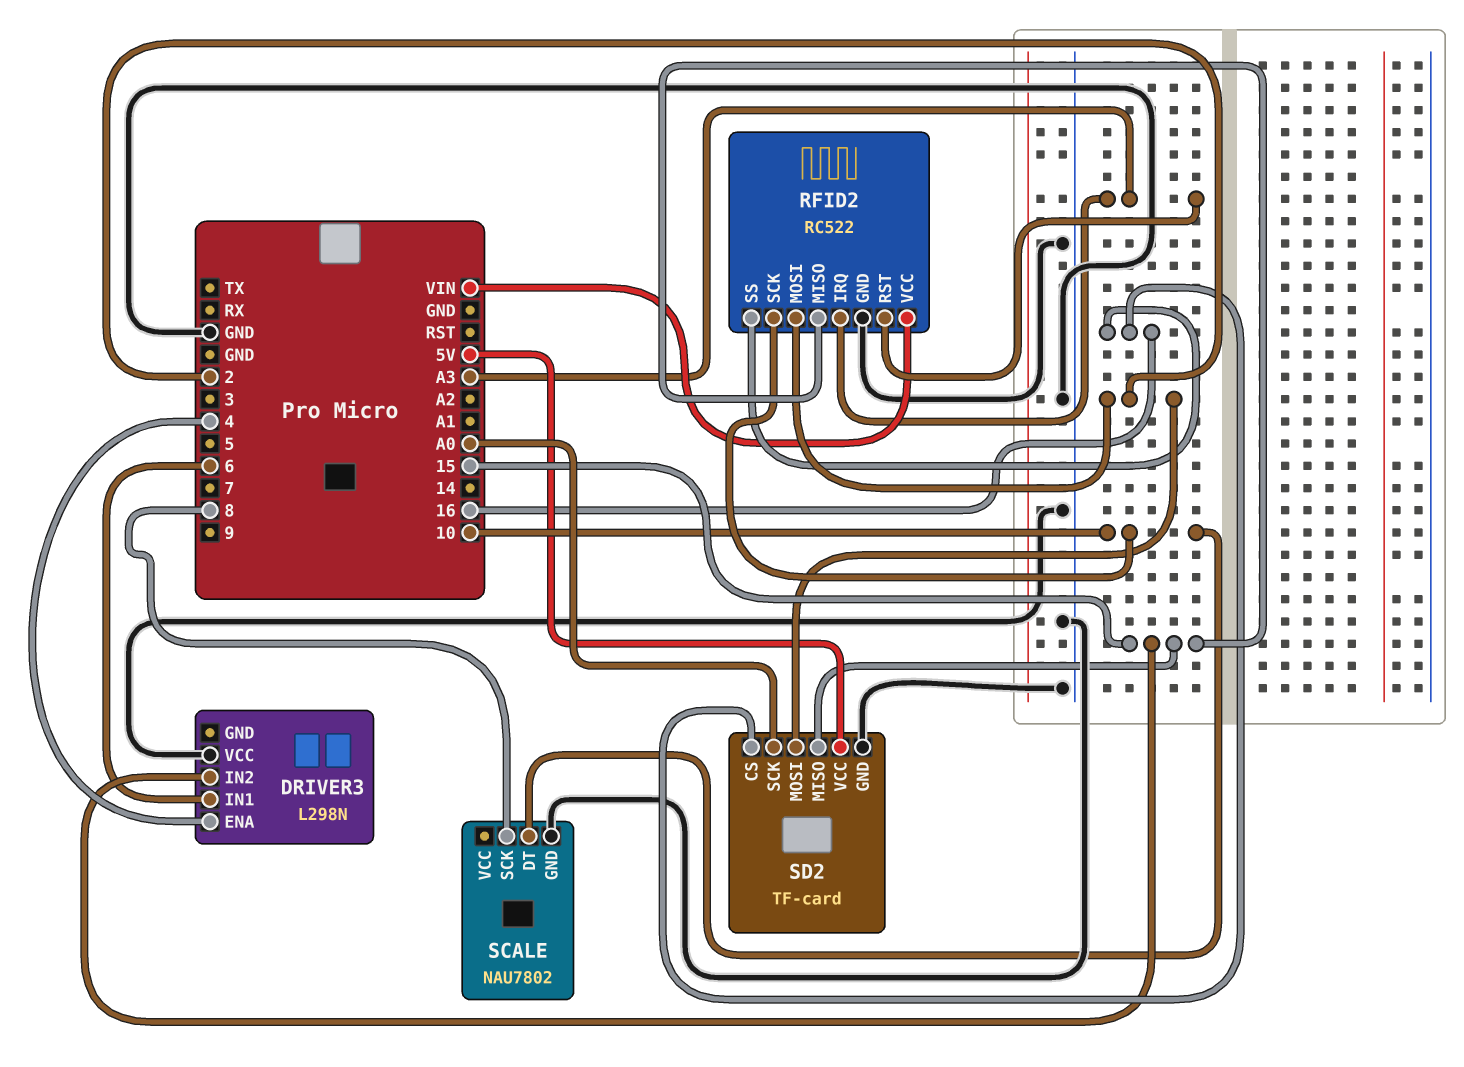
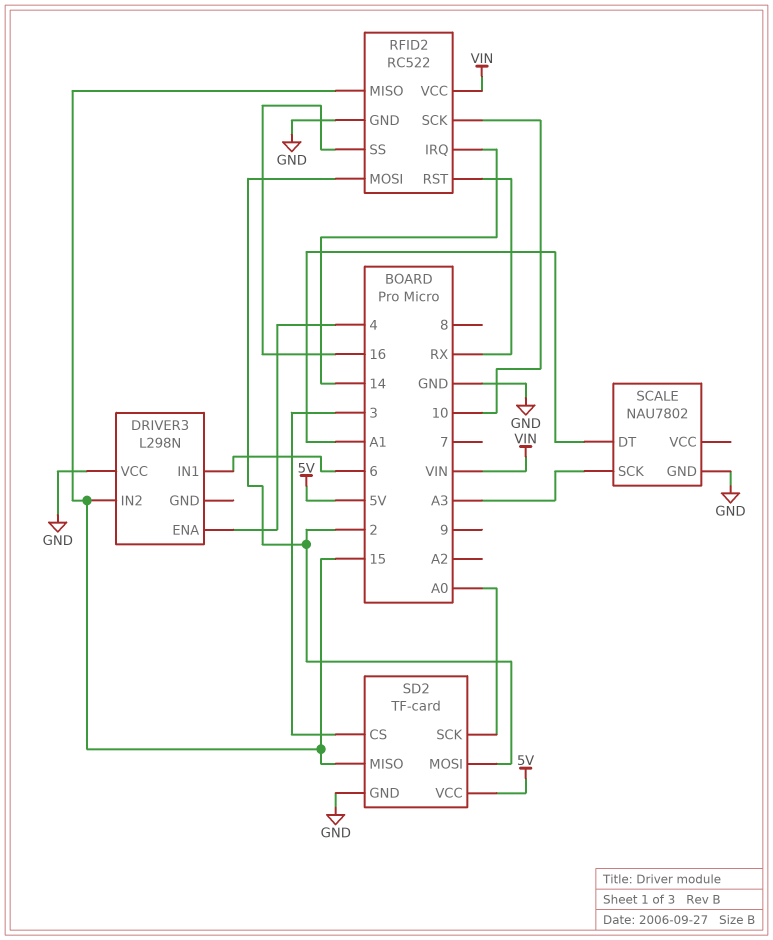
RFID2 pin IRQ: A3 -> 14
RFID2 pin RST: A3 -> RX
SCALE pin DT: 10 -> A1
SCALE pin SCK: 8 -> A3
SD2 pin CS: 16 -> 3

